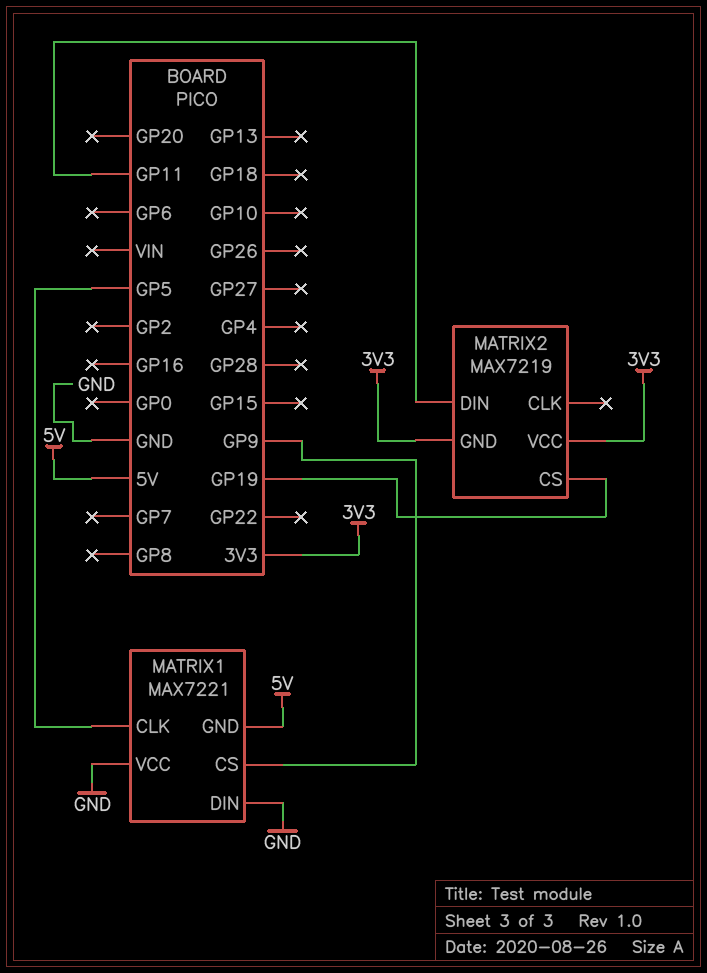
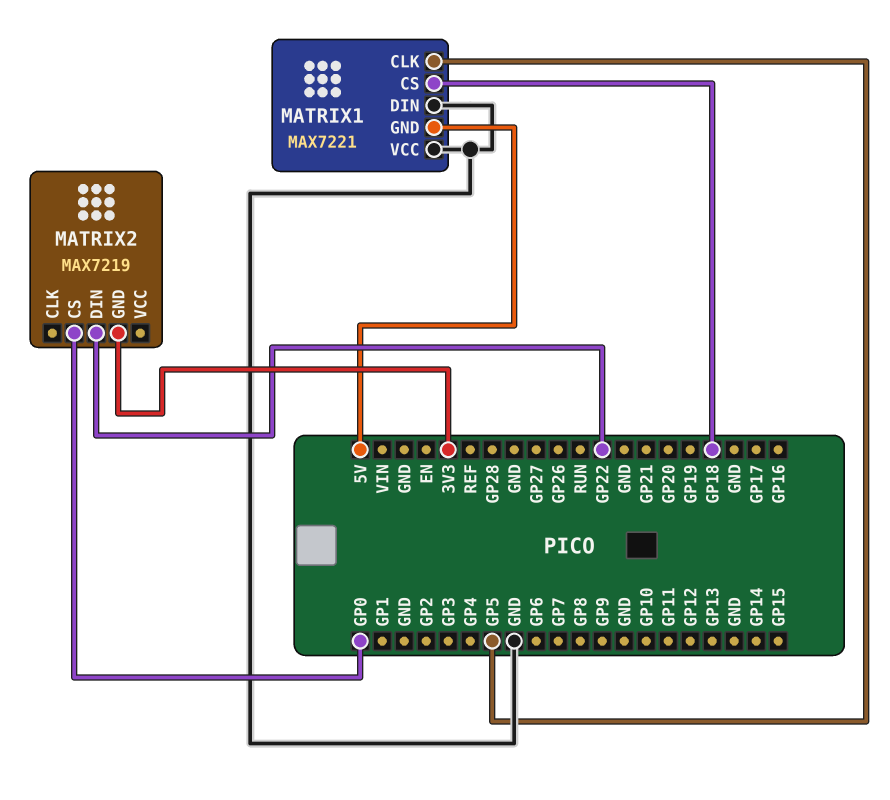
MATRIX1 pin CS: GP9 -> GP18
MATRIX2 pin CS: GP19 -> GP0
MATRIX2 pin DIN: GP11 -> GP22
MATRIX2 pin VCC: 3V3 -> none

